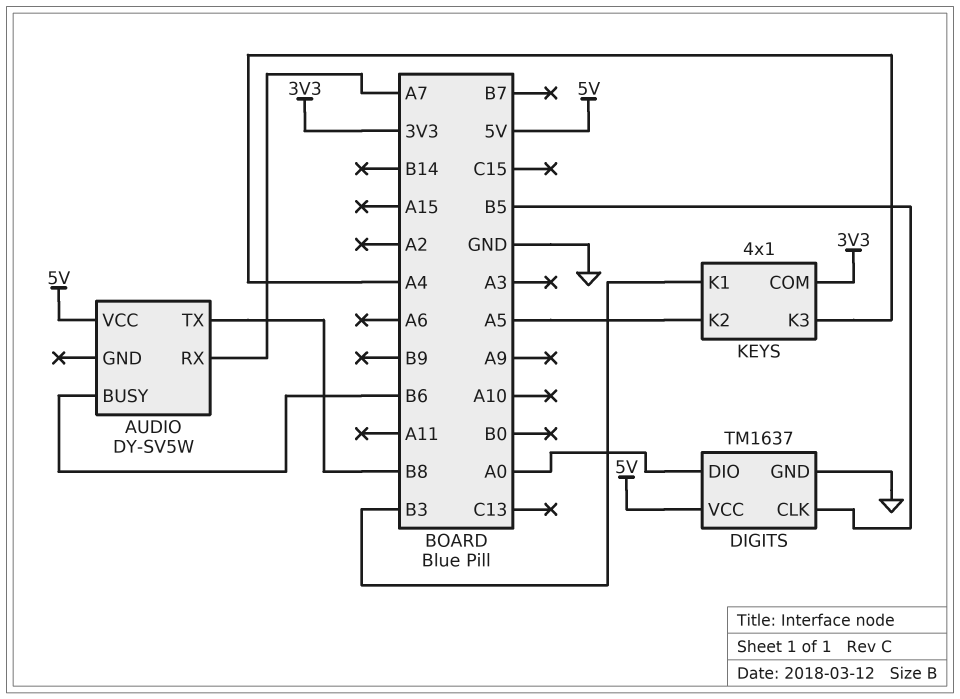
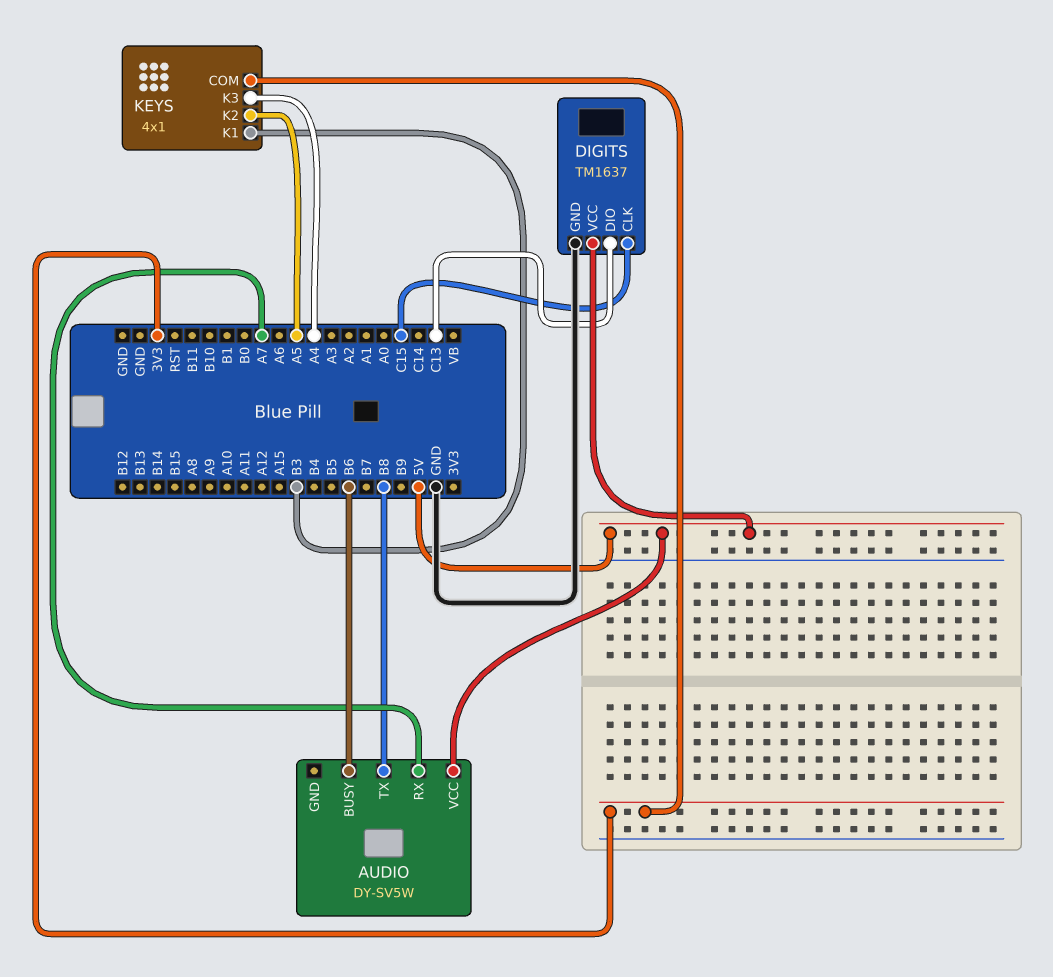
DIGITS pin CLK: B5 -> C15
DIGITS pin DIO: A0 -> C13

